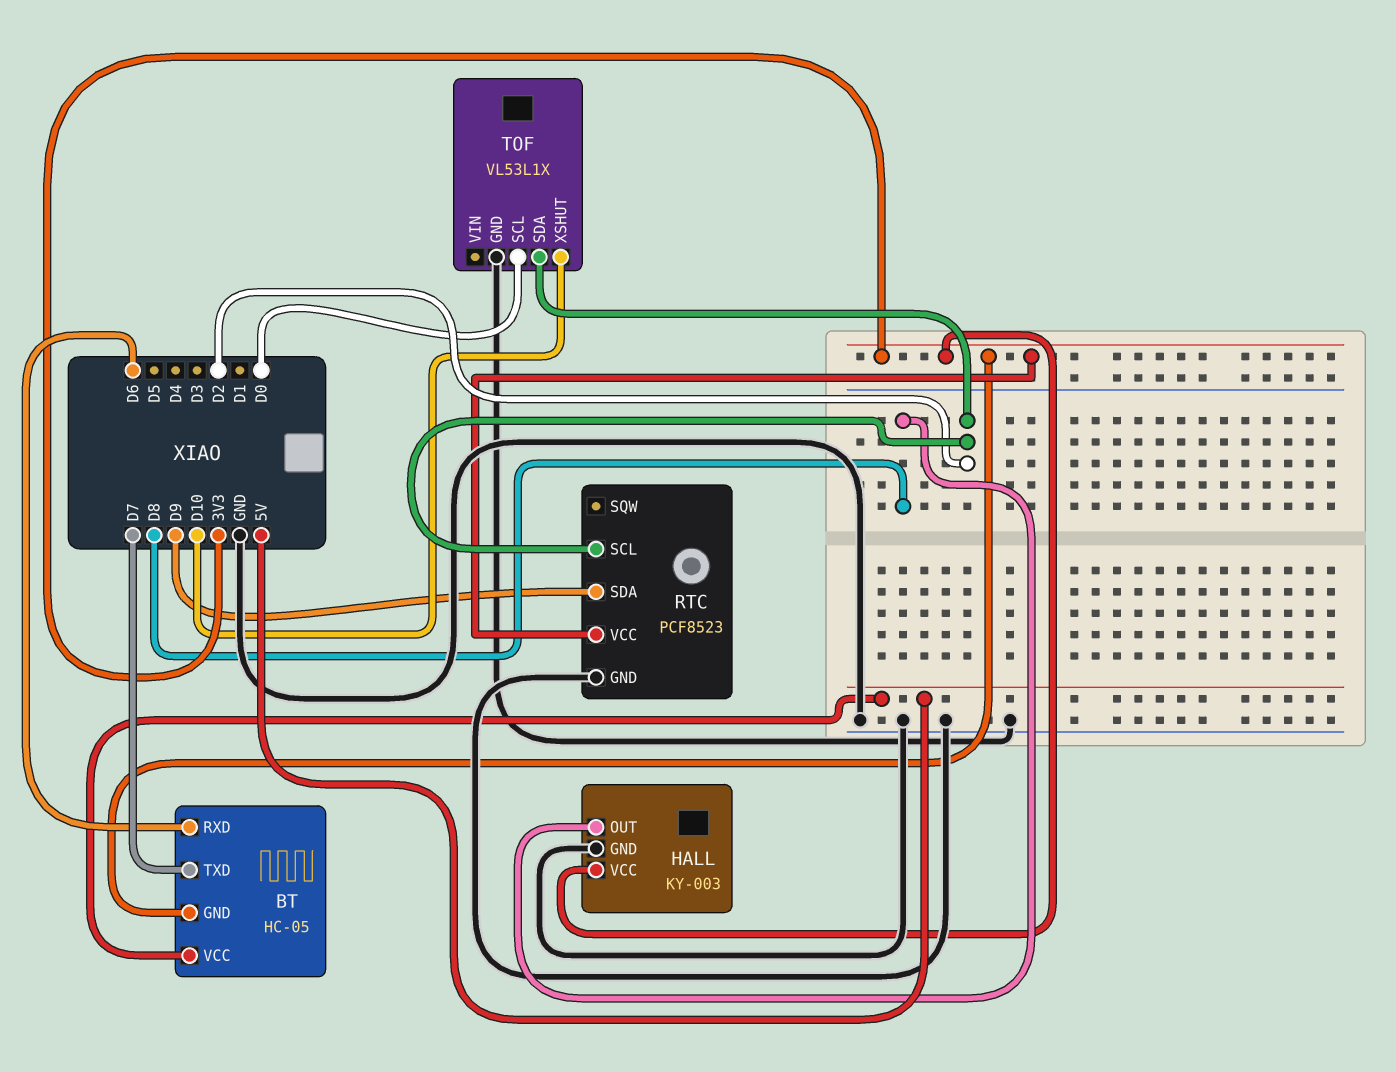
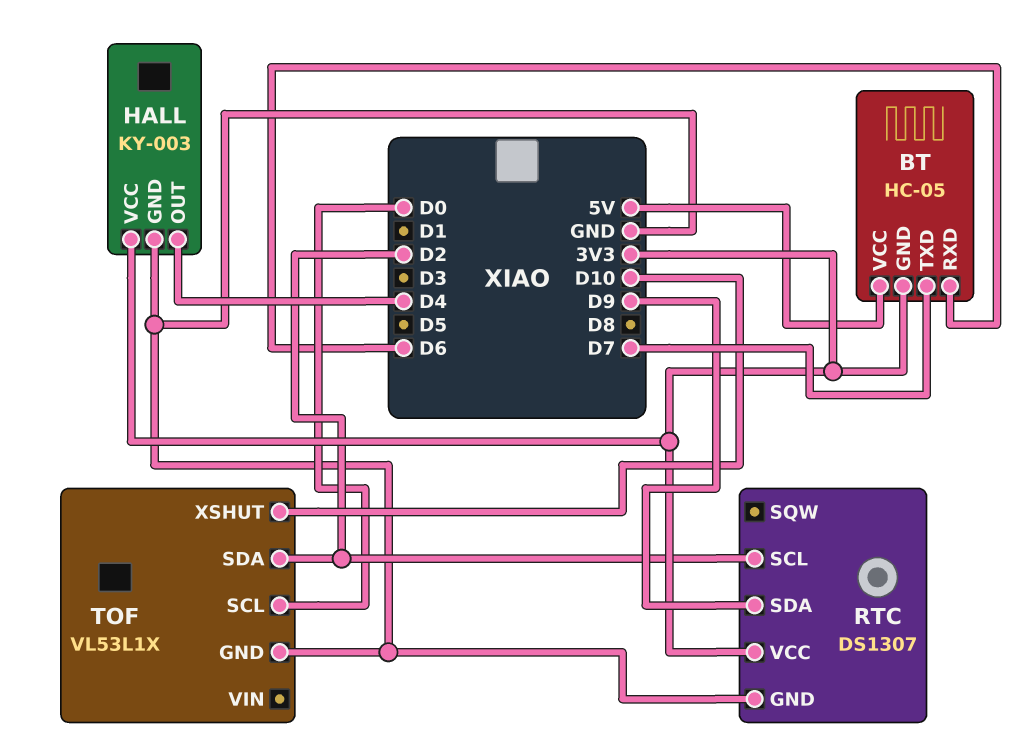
HALL pin OUT: D8 -> D4
RTC: PCF8523 -> DS1307

